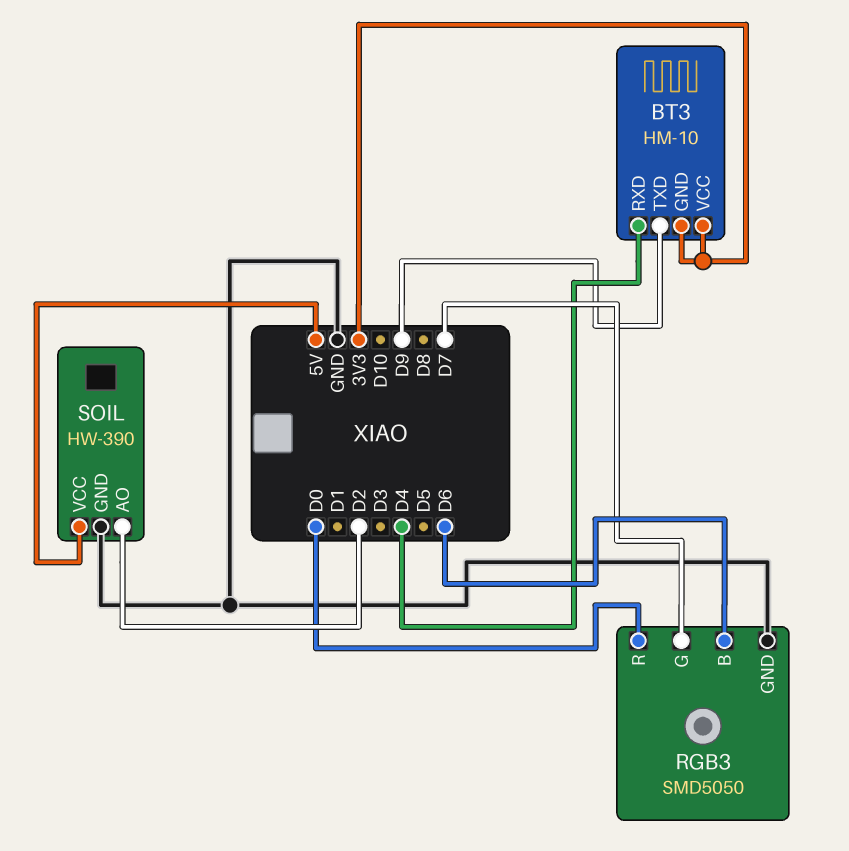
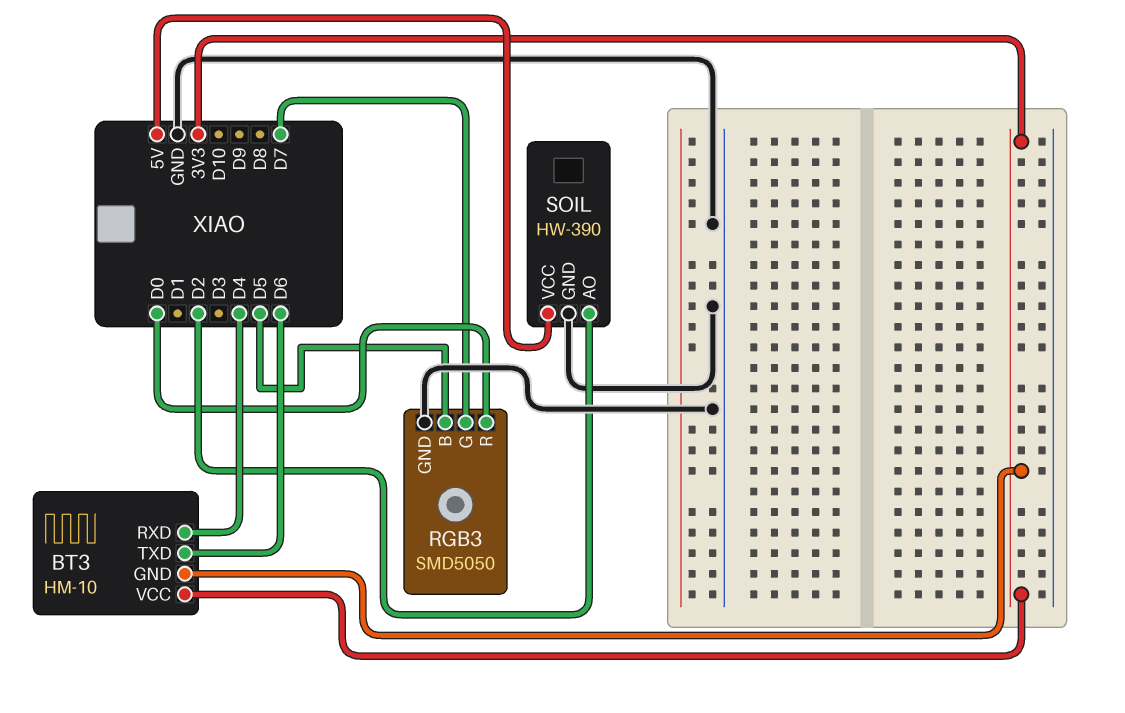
BT3 pin TXD: D9 -> D6
RGB3 pin B: D6 -> D5

